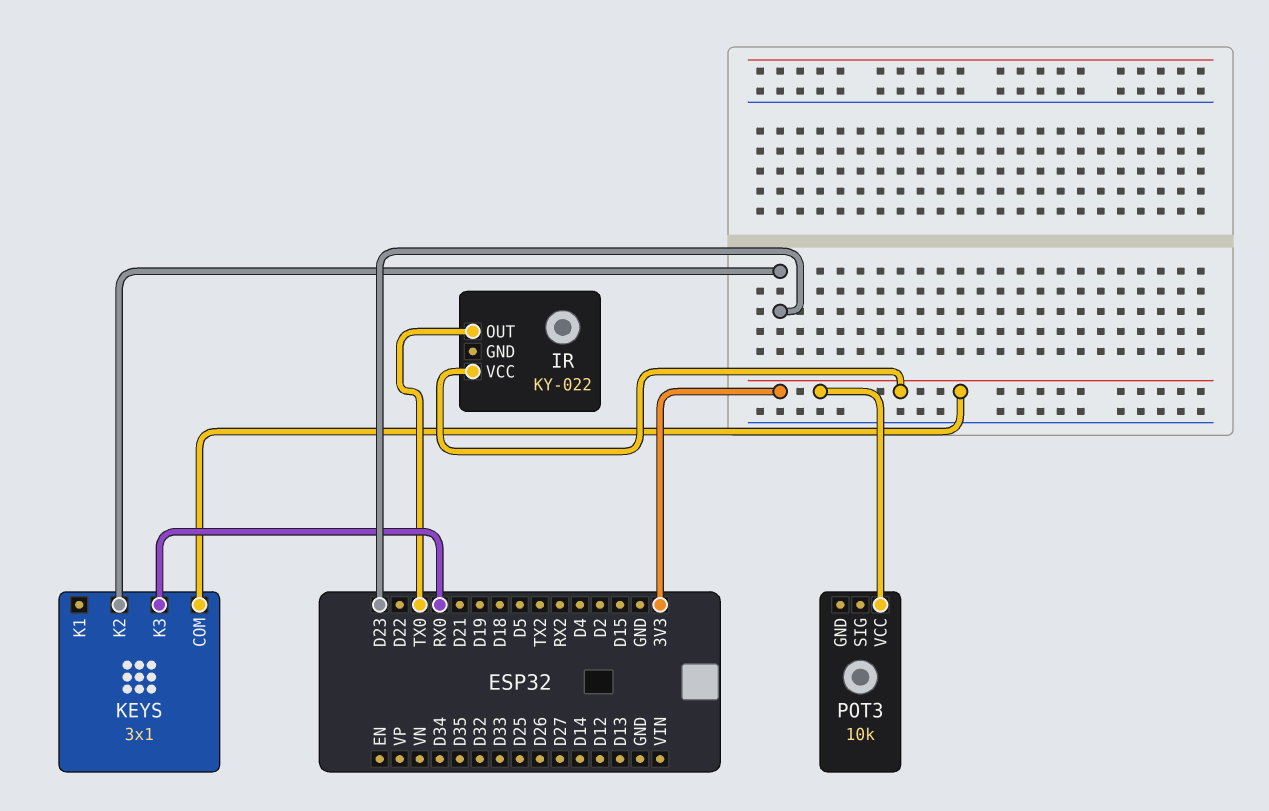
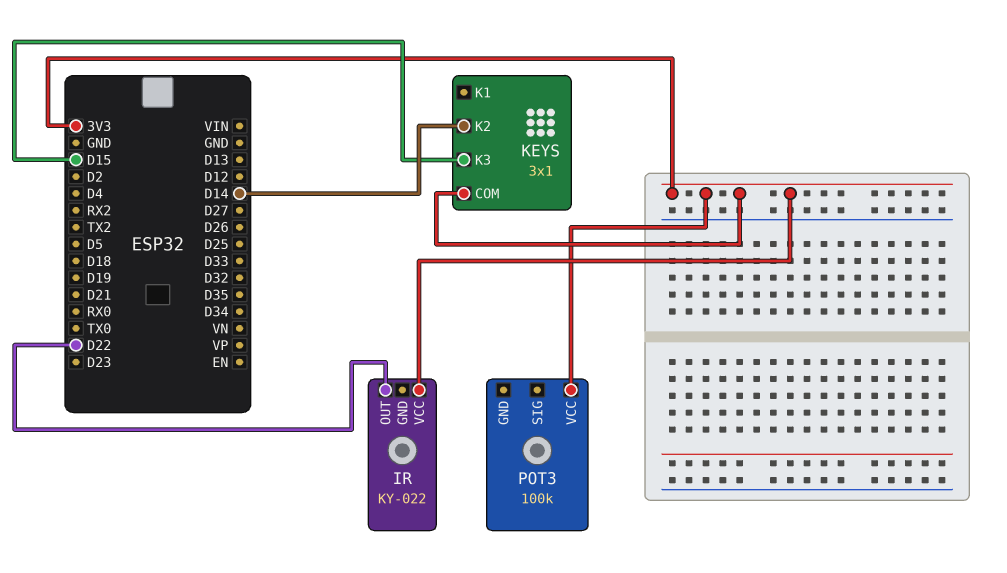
IR pin OUT: TX0 -> D22
KEYS pin K2: D23 -> D14
KEYS pin K3: RX0 -> D15
POT3: 10k -> 100k

